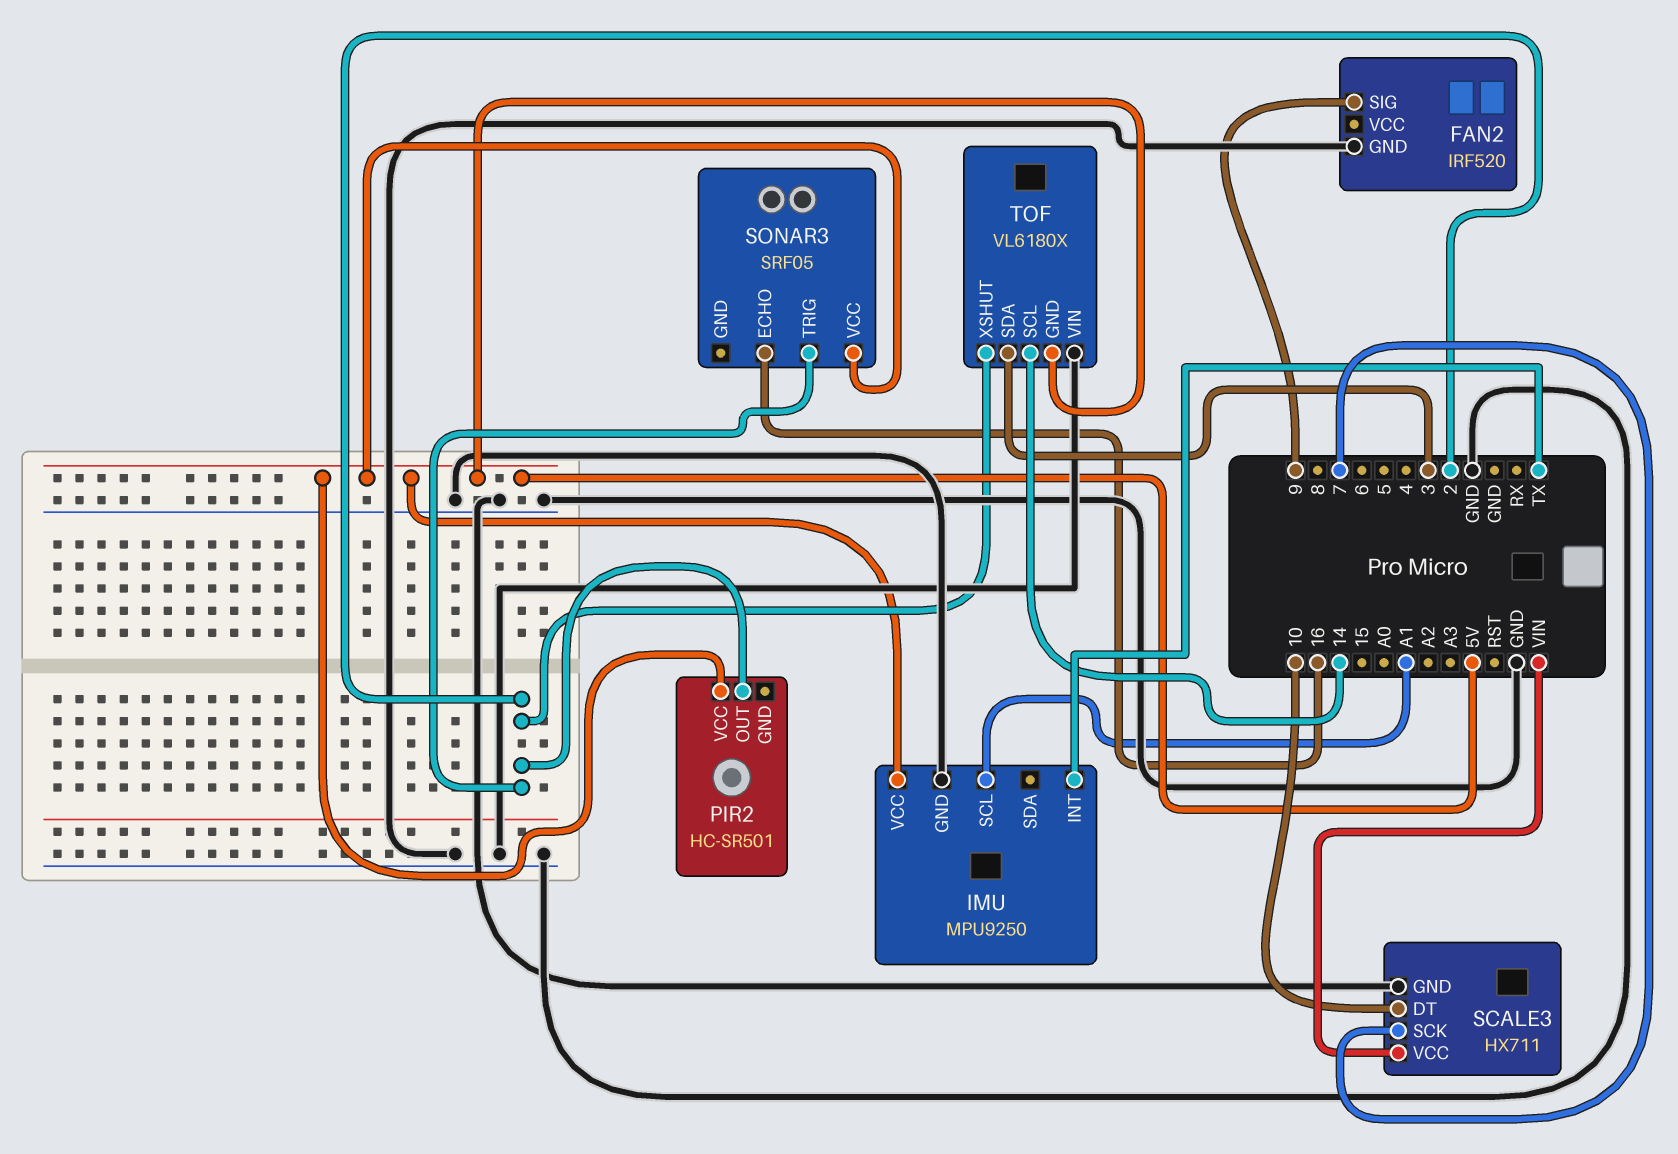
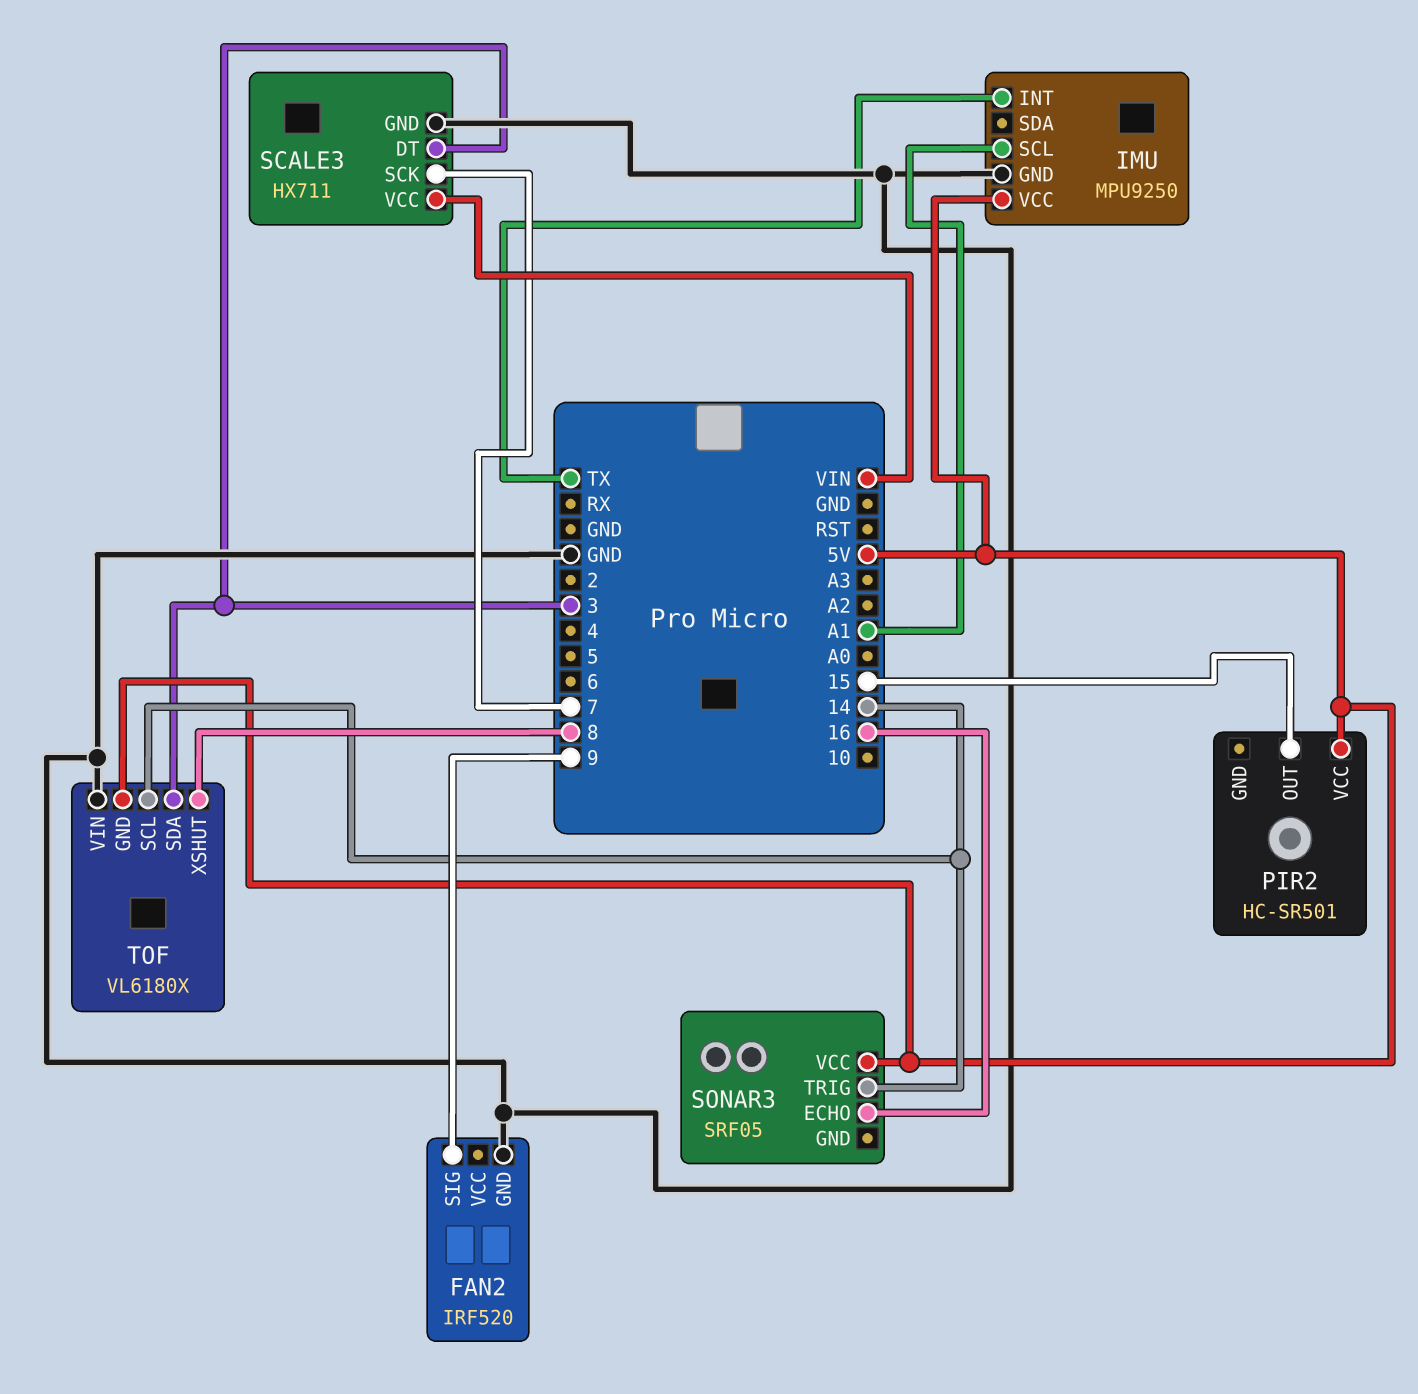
PIR2 pin OUT: 2 -> 15
SCALE3 pin DT: 10 -> 3
SONAR3 pin TRIG: 2 -> 14
TOF pin XSHUT: 2 -> 8

